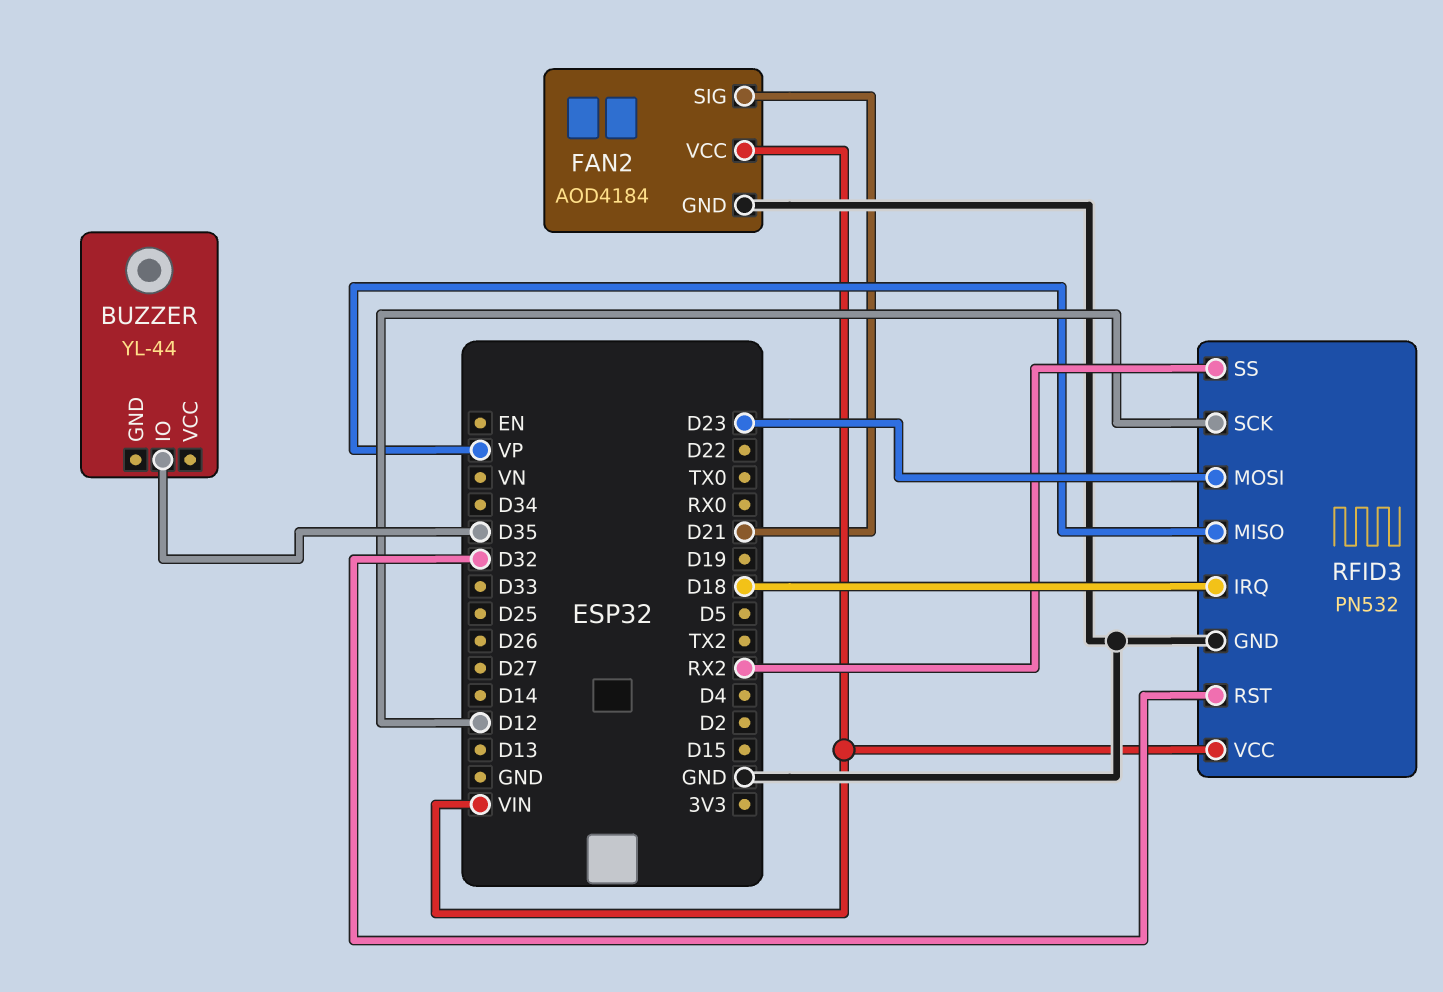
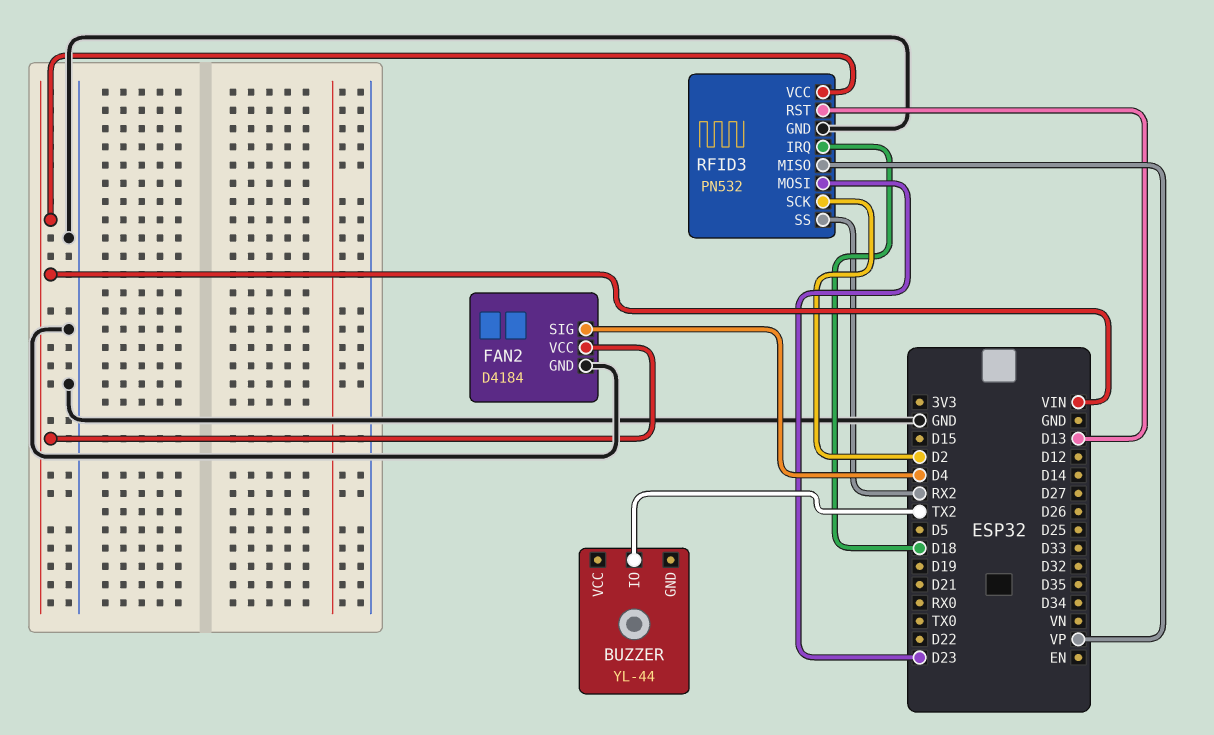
BUZZER pin IO: D35 -> TX2
FAN2: AOD4184 -> D4184
FAN2 pin SIG: D21 -> D4
RFID3 pin RST: D32 -> D13
RFID3 pin SCK: D12 -> D2

